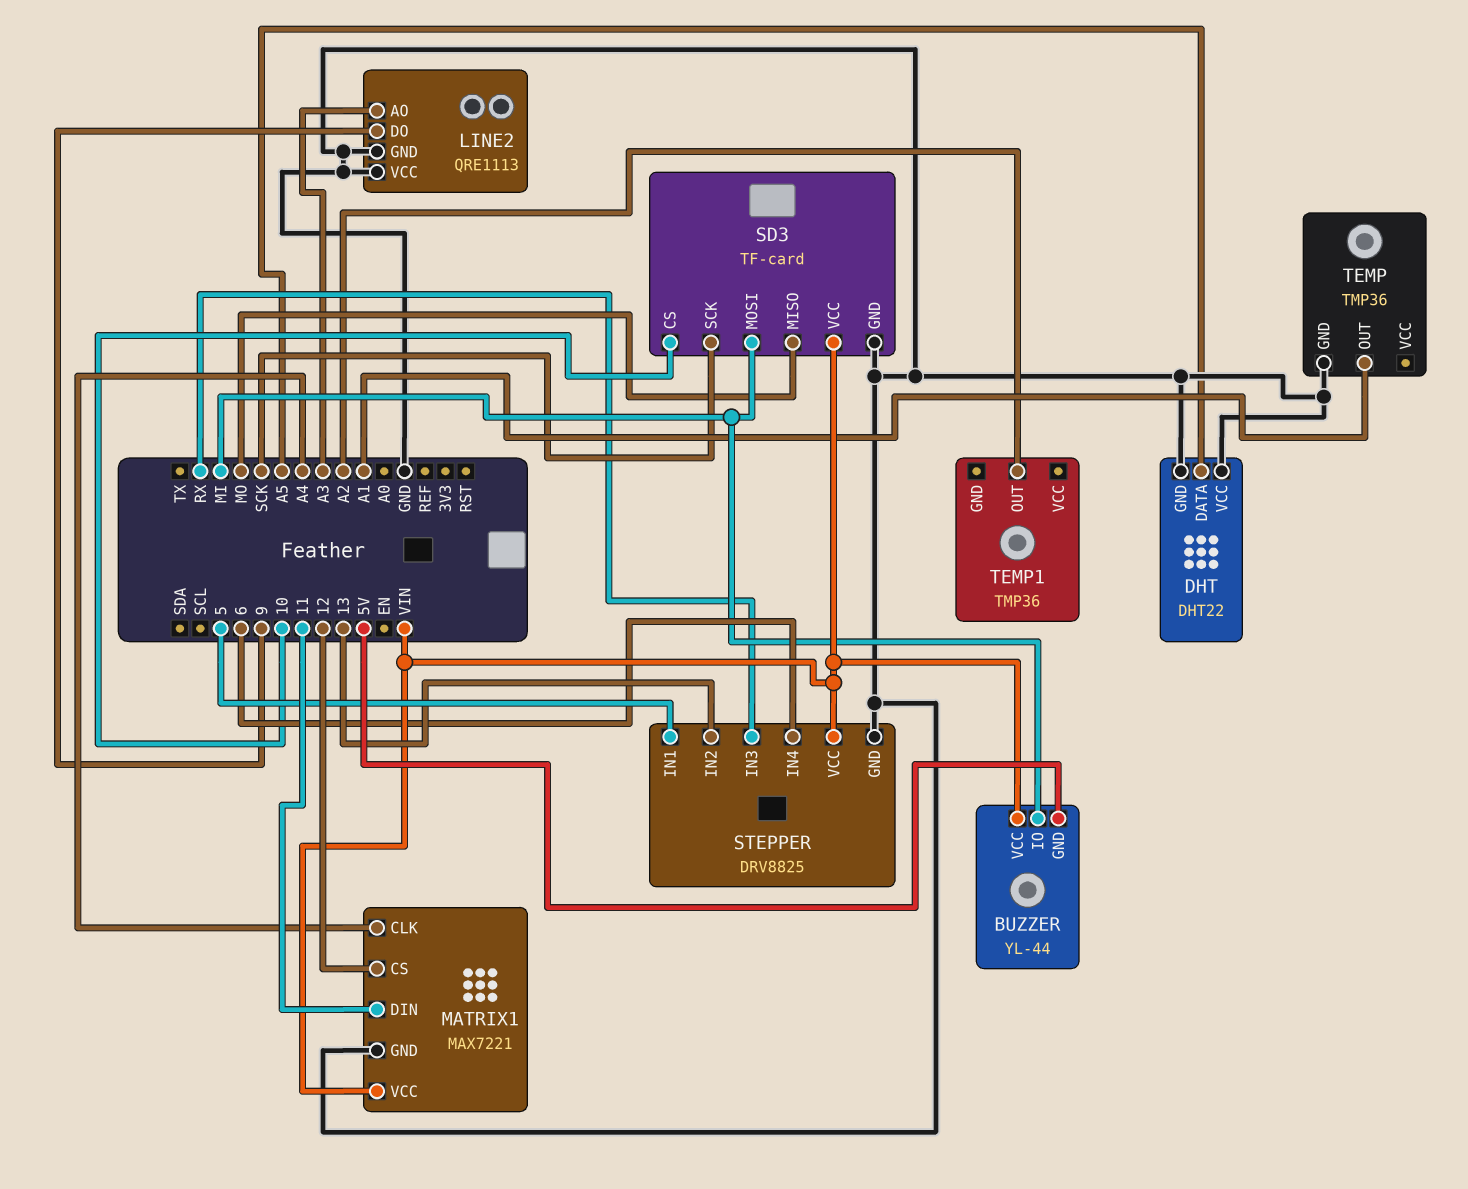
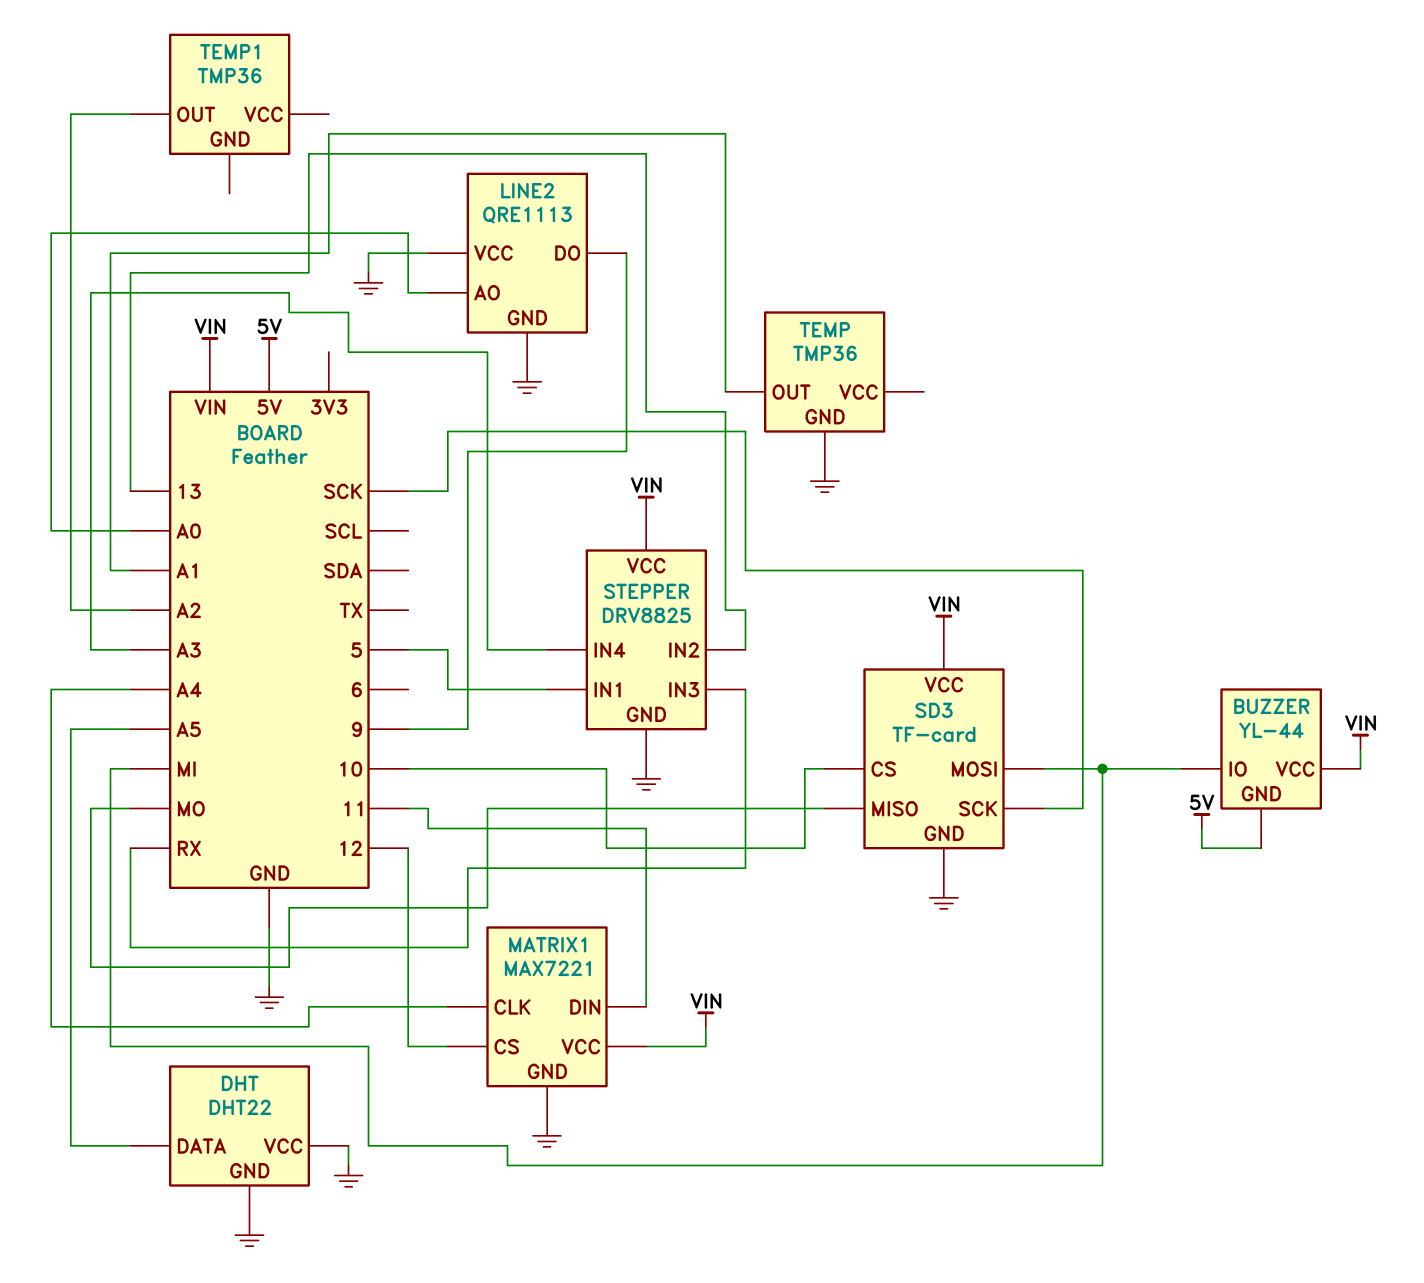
LINE2 pin AO: A3 -> A0
STEPPER pin IN4: 6 -> A3

